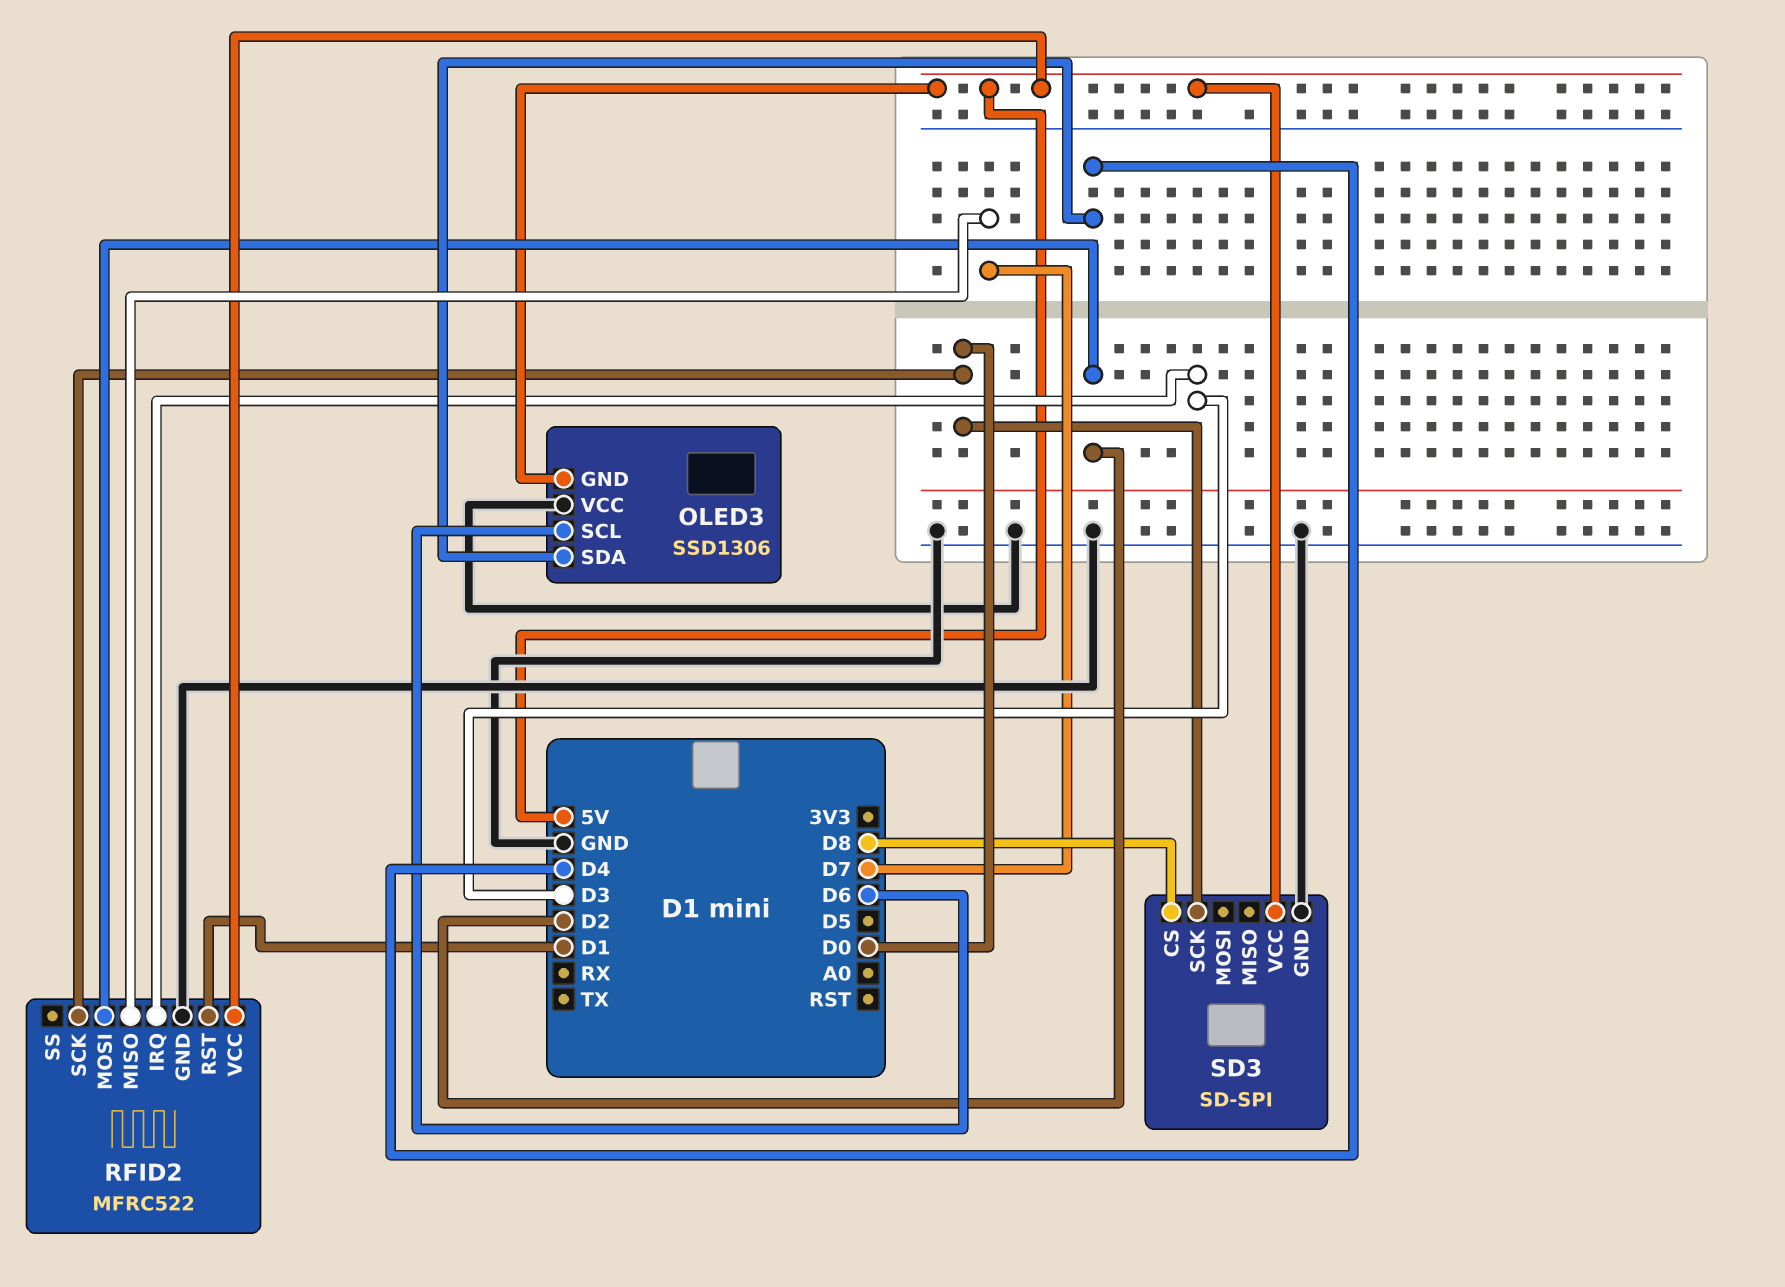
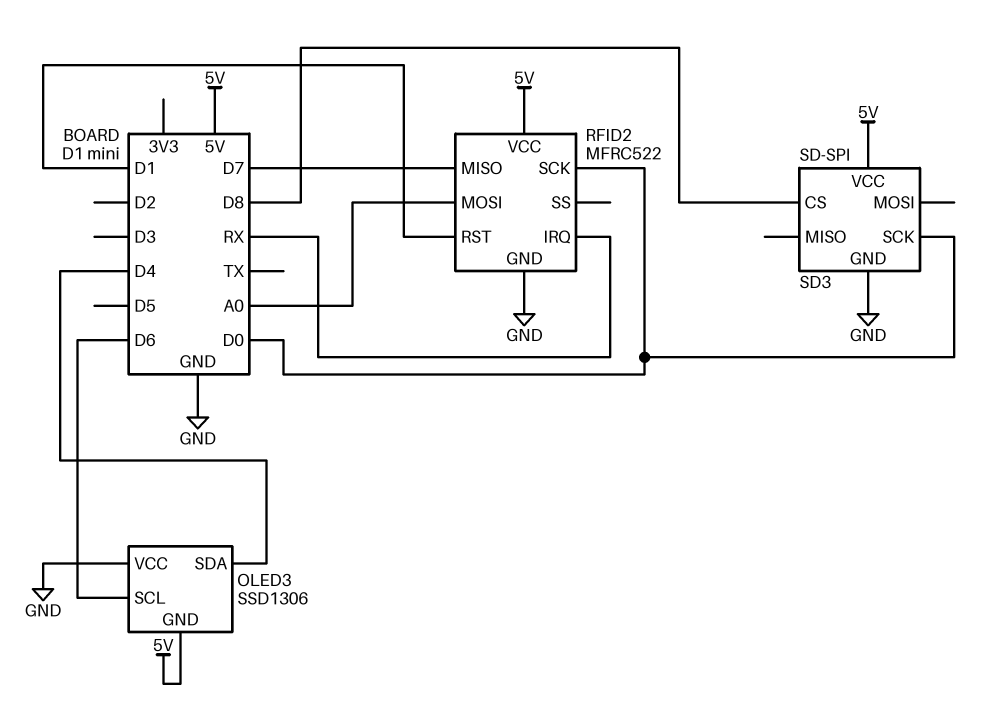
RFID2 pin IRQ: D3 -> RX
RFID2 pin MOSI: D2 -> A0

